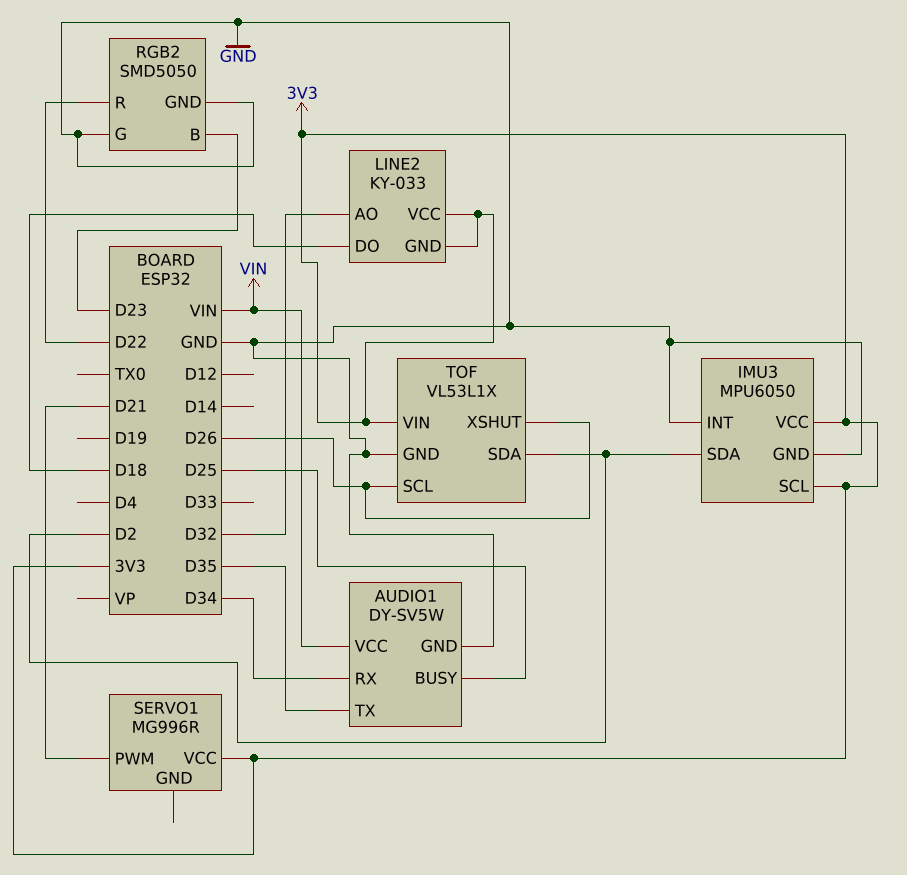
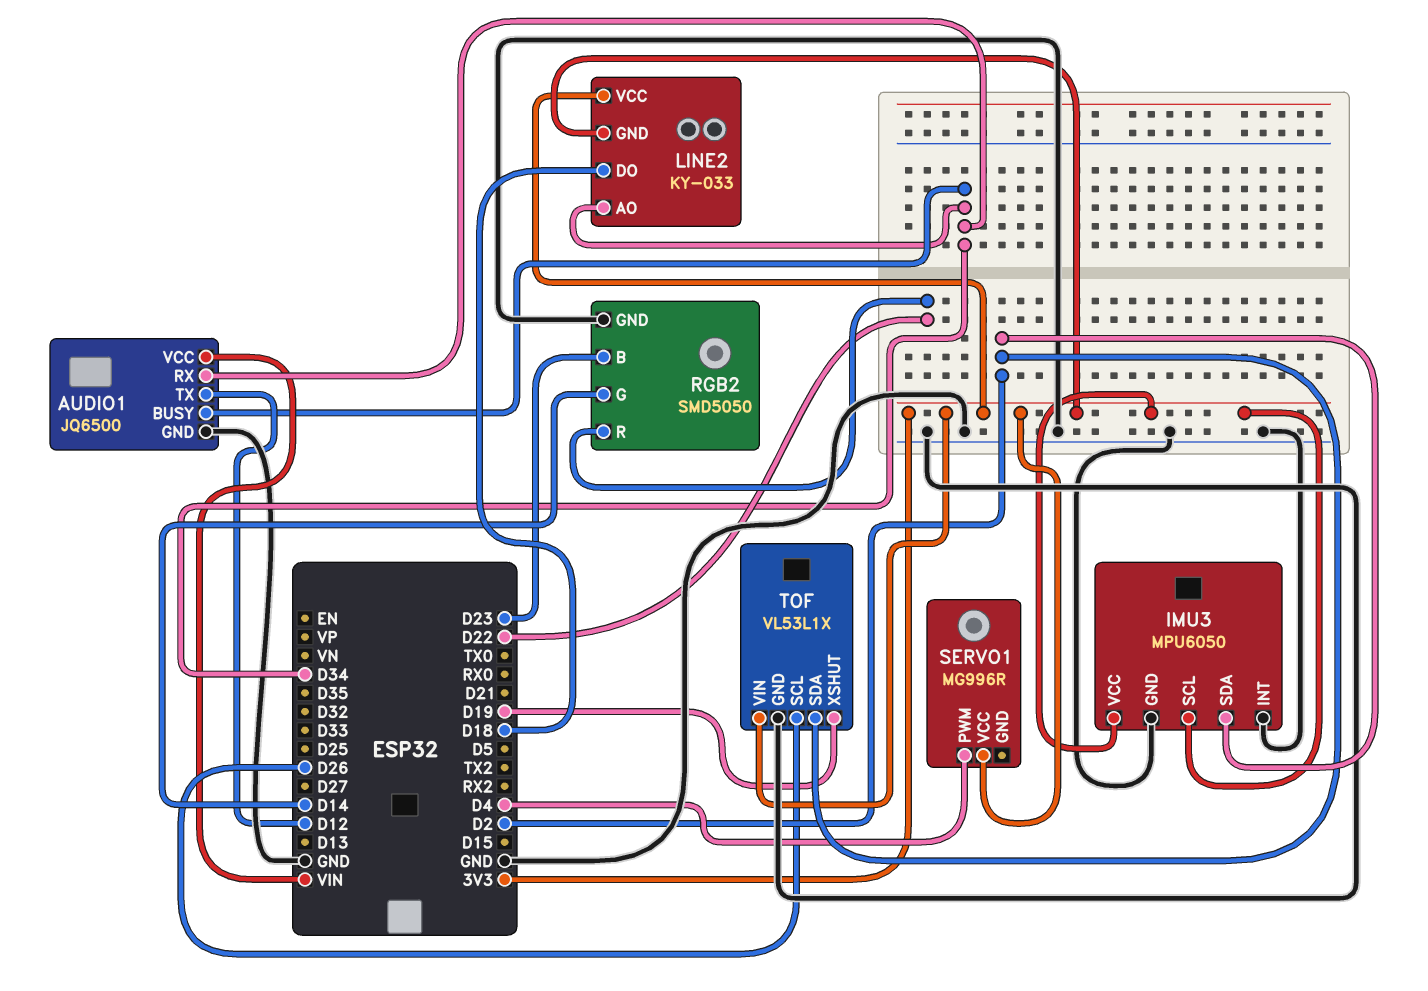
AUDIO1: DY-SV5W -> JQ6500
AUDIO1 pin BUSY: D25 -> D34
AUDIO1 pin TX: D35 -> D12
LINE2 pin AO: D32 -> D34
RGB2 pin G: GND -> D14
SERVO1 pin PWM: D21 -> D4
TOF pin XSHUT: D26 -> D19

